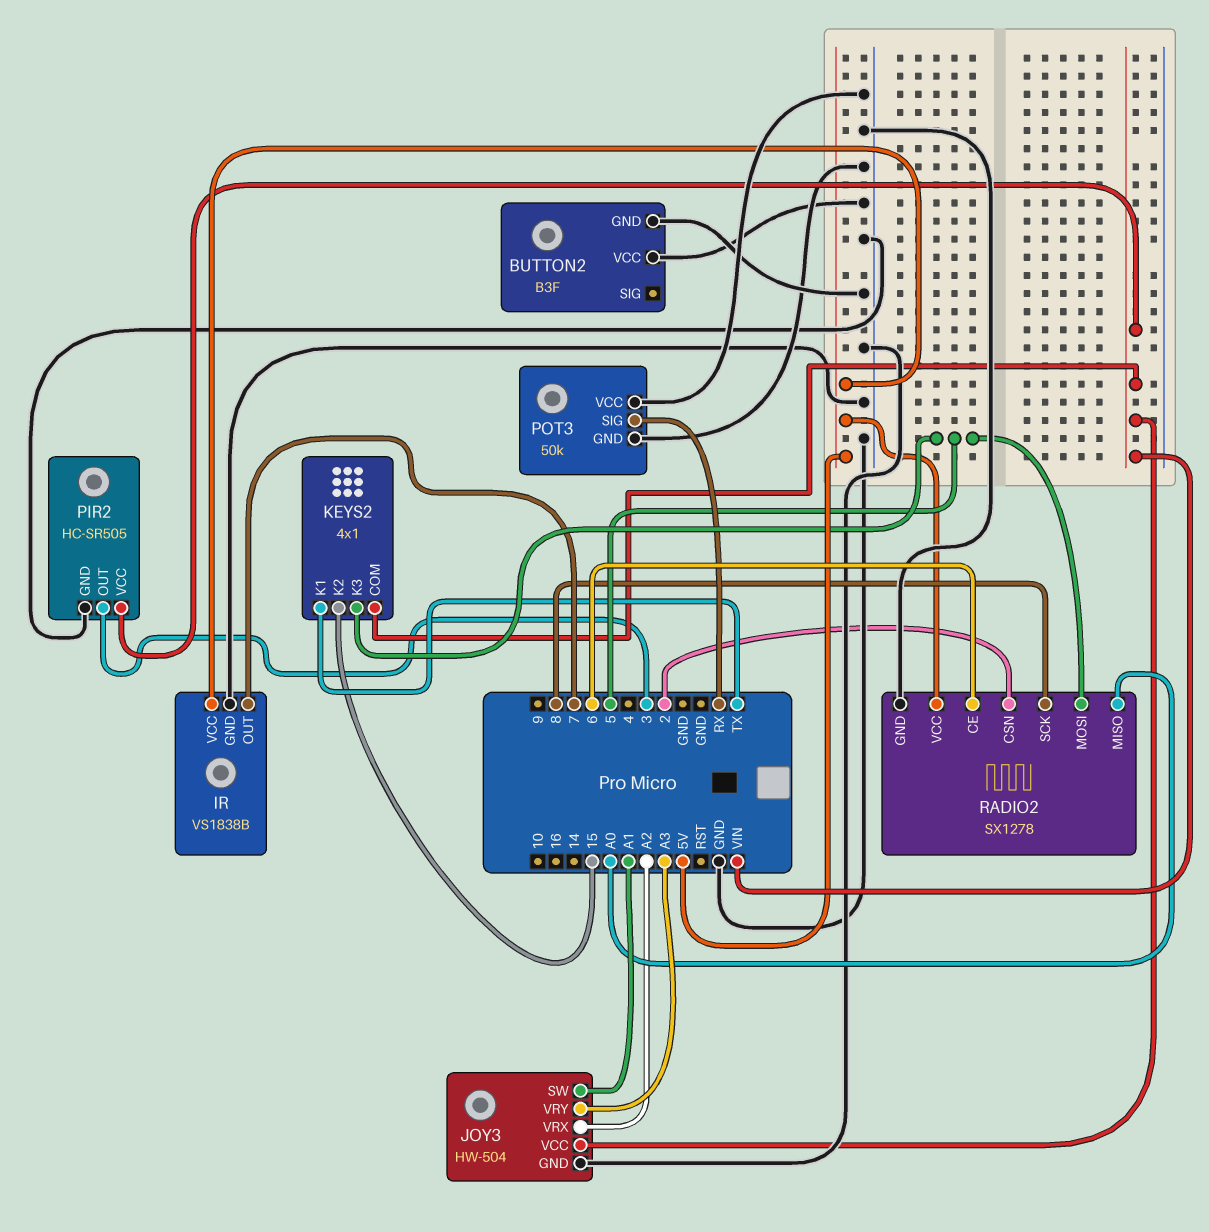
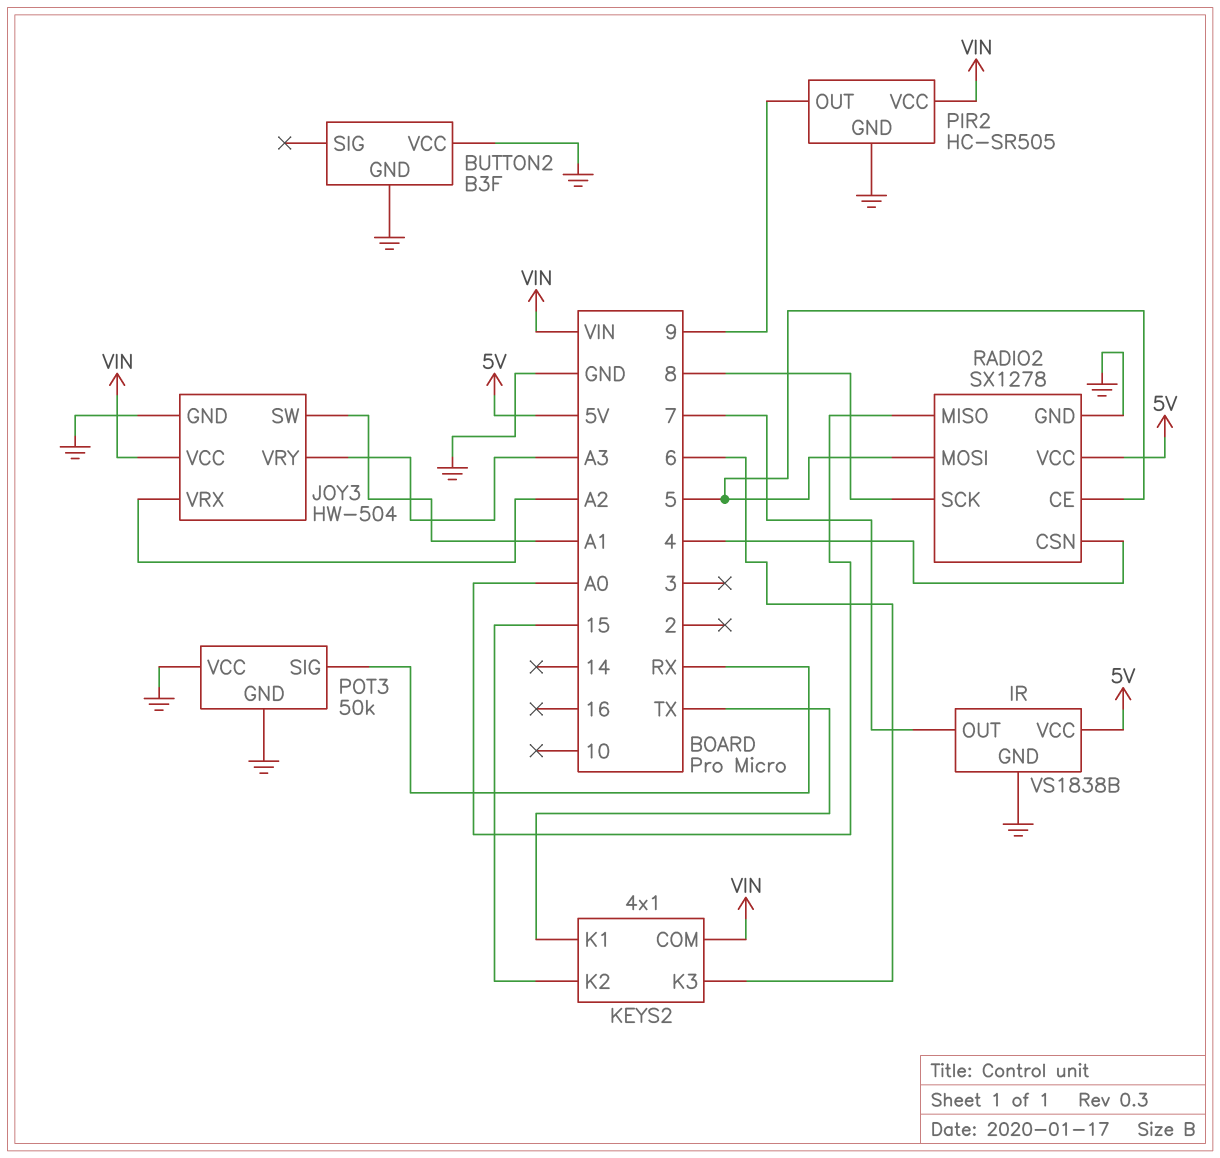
KEYS2 pin K3: 5 -> 6
PIR2 pin OUT: 3 -> 9
RADIO2 pin CE: 6 -> 5
RADIO2 pin CSN: 2 -> 4

